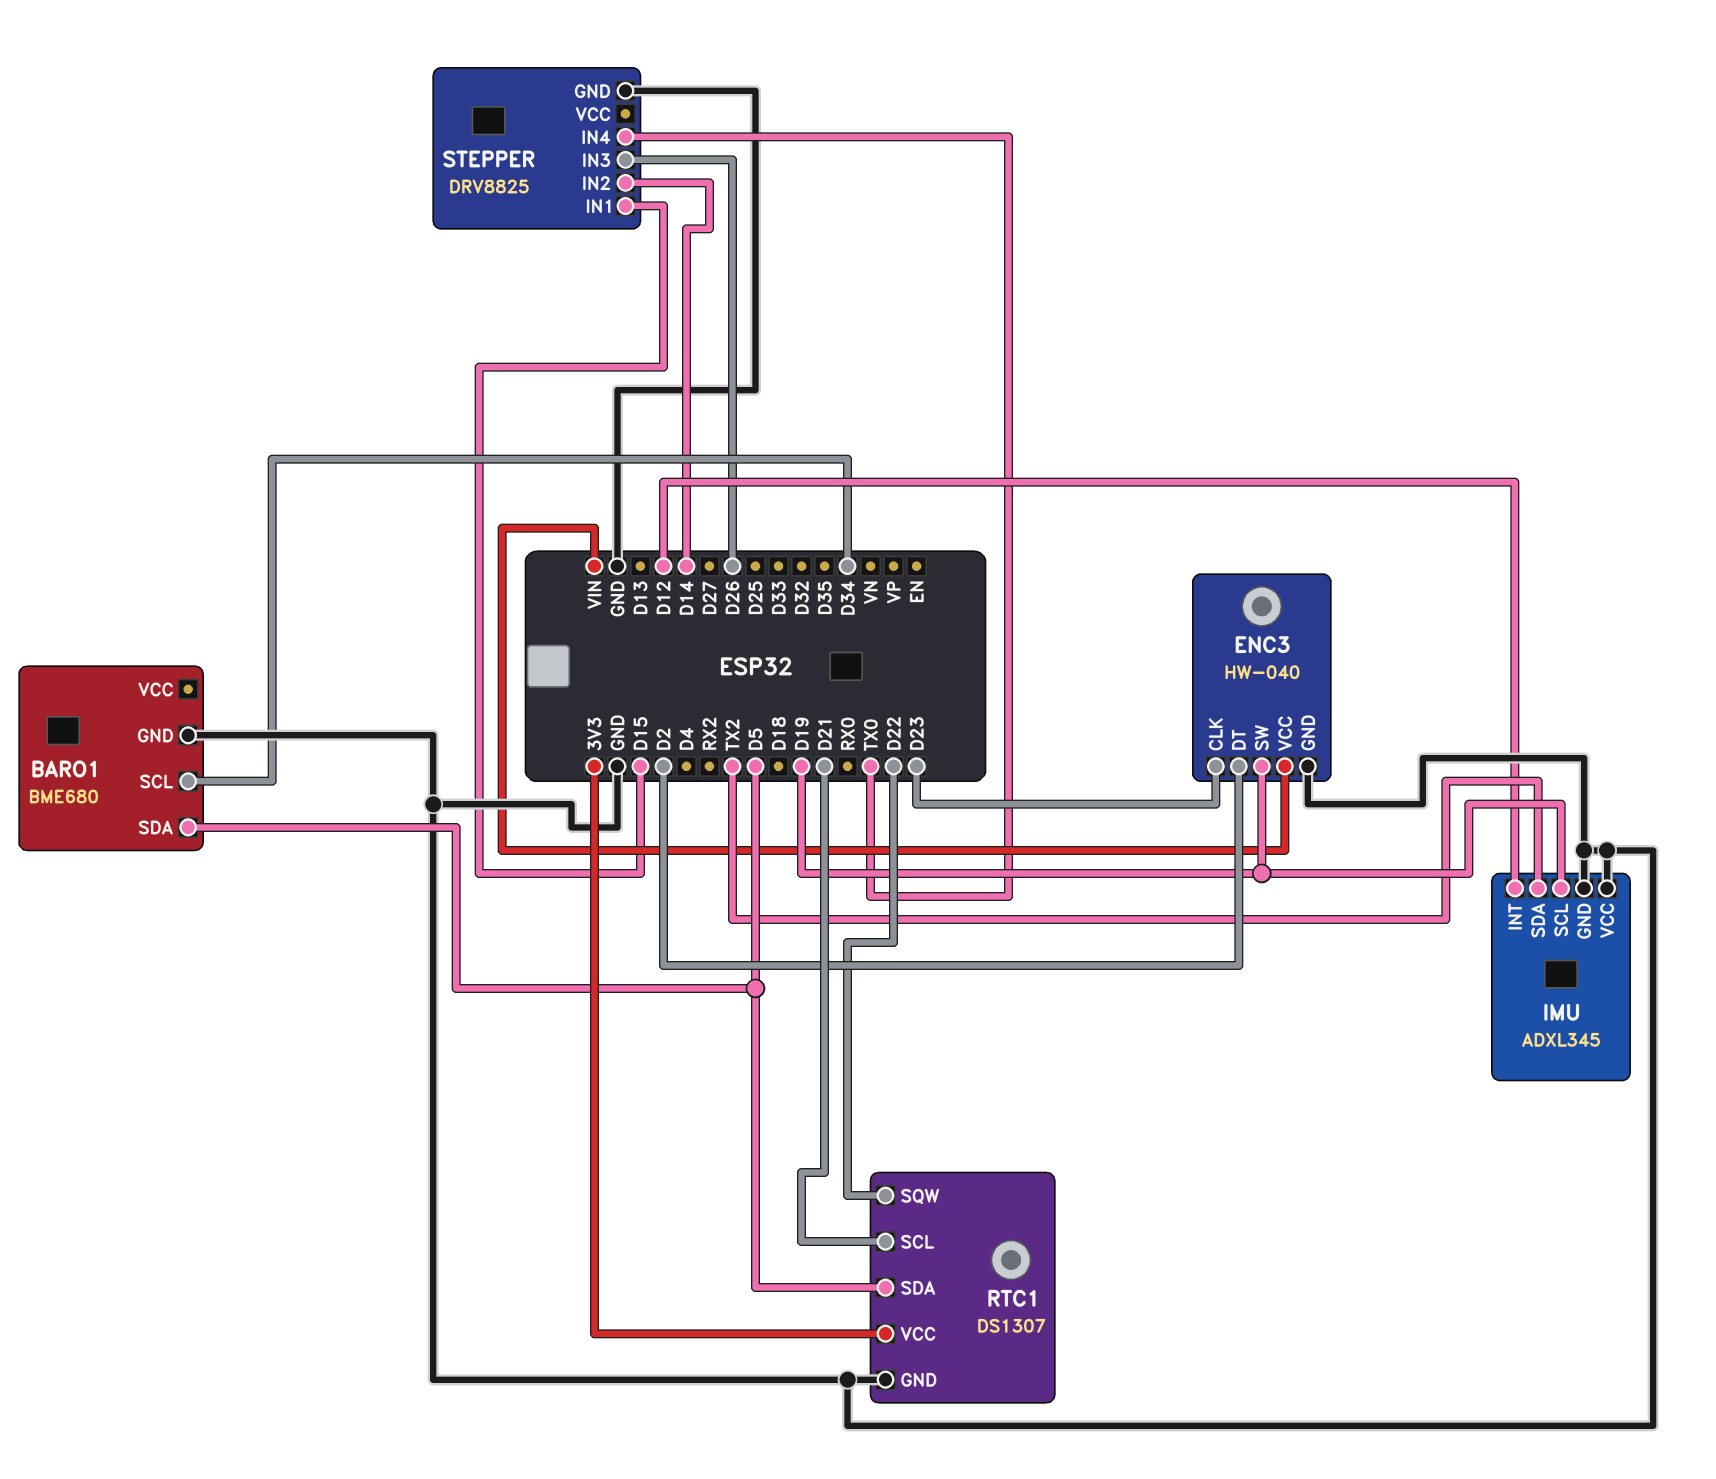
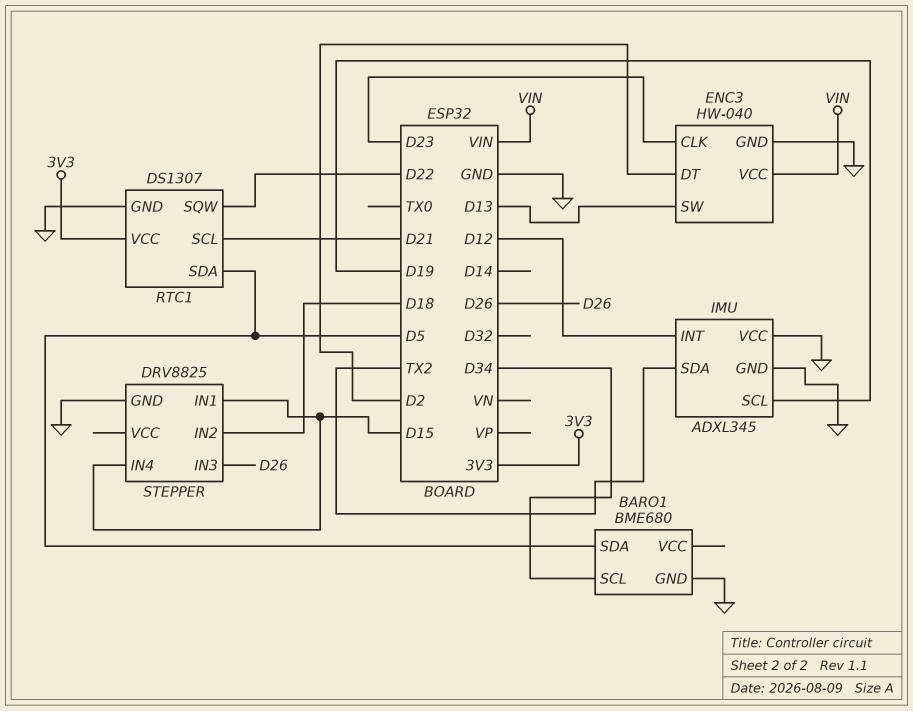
ENC3 pin SW: D19 -> D13
STEPPER pin IN2: D14 -> D18
STEPPER pin IN4: TX0 -> D15

